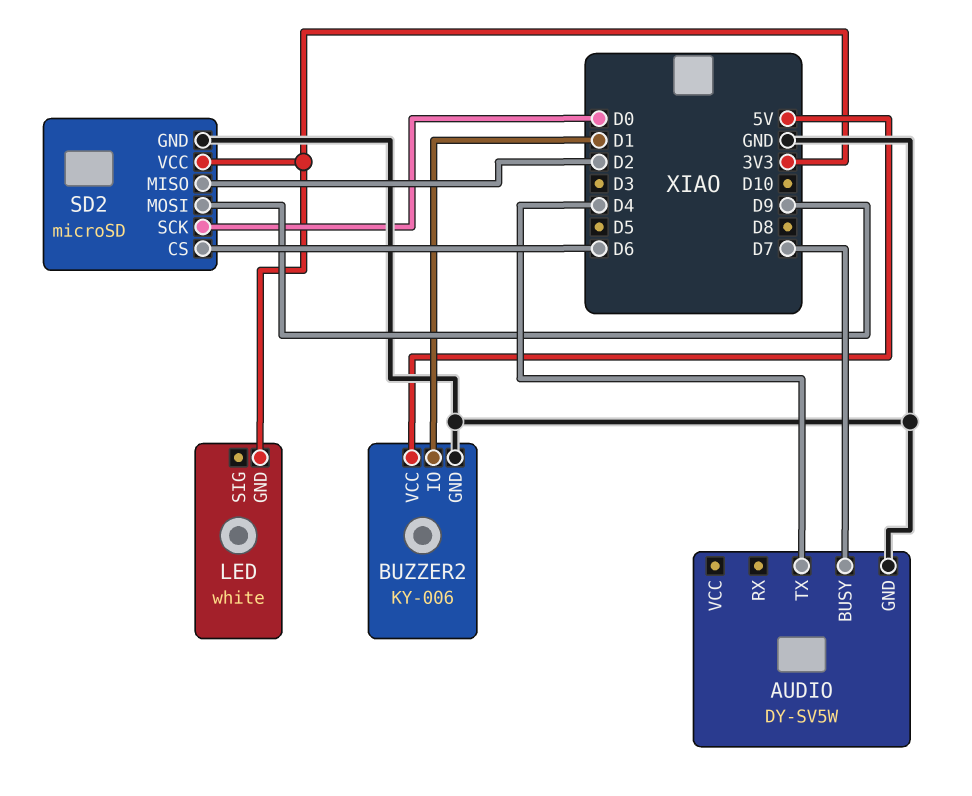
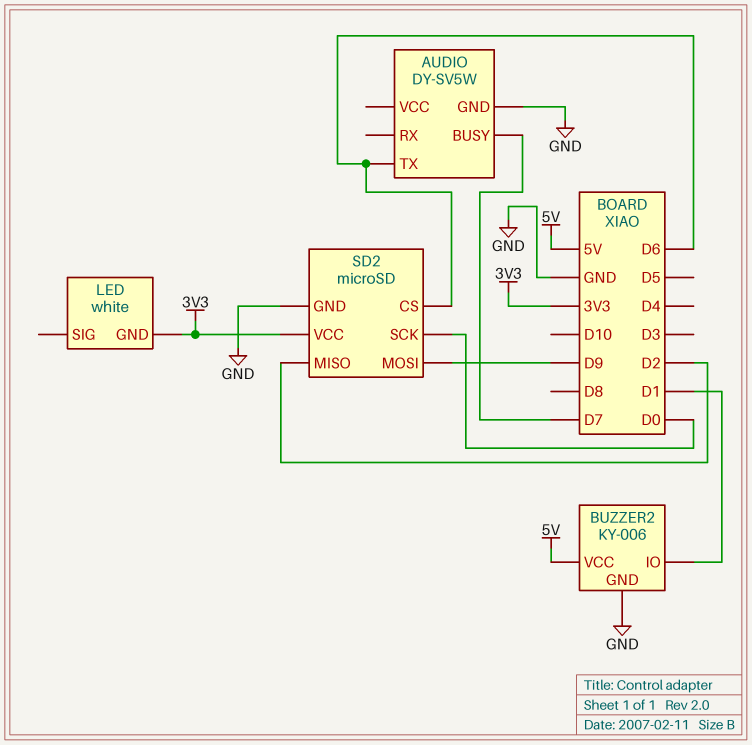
AUDIO pin TX: D4 -> D6

